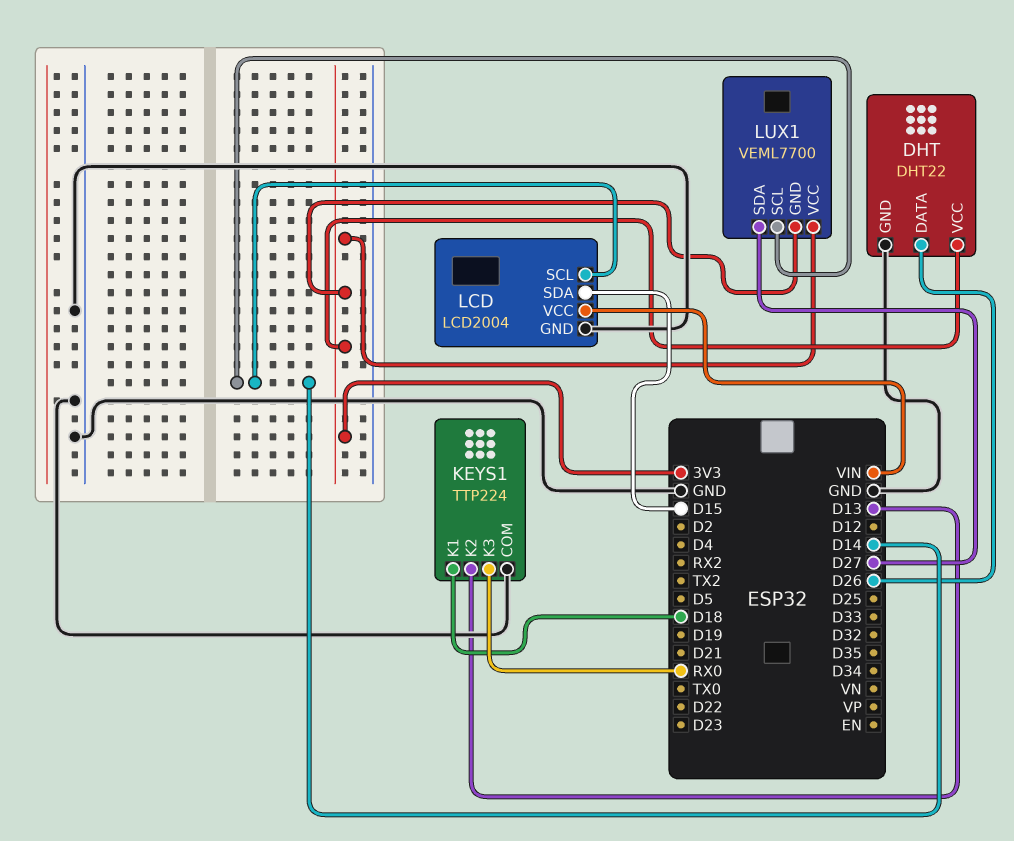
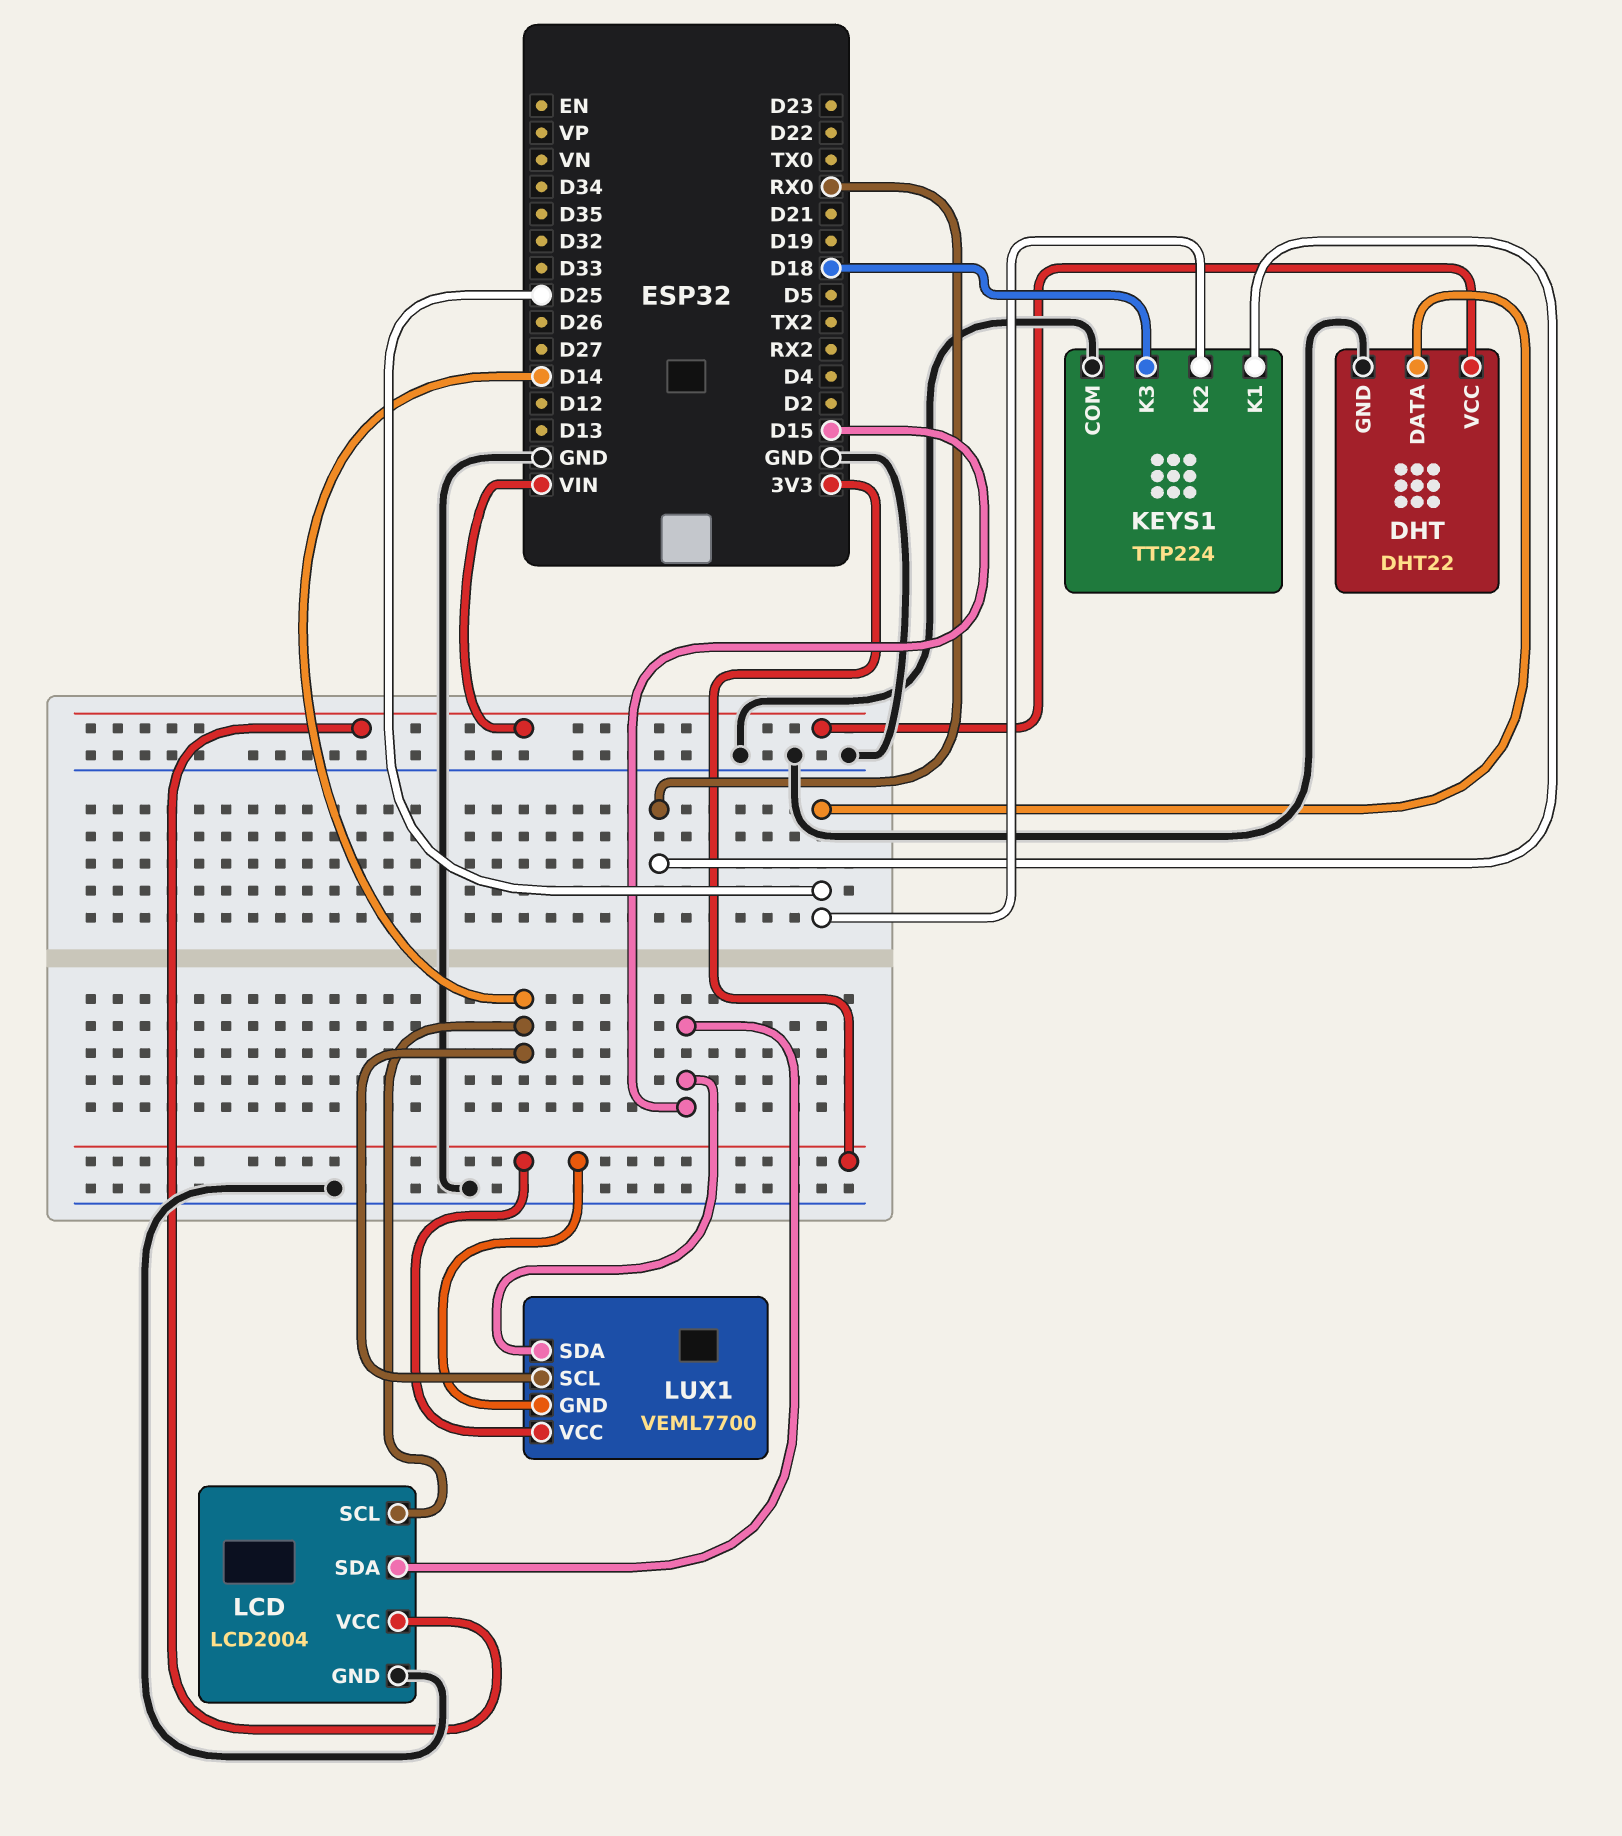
DHT pin DATA: D26 -> D25
DHT pin VCC: 3V3 -> VIN
KEYS1 pin K1: D18 -> RX0
KEYS1 pin K2: D13 -> D25
KEYS1 pin K3: RX0 -> D18
LUX1 pin SDA: D27 -> D15

